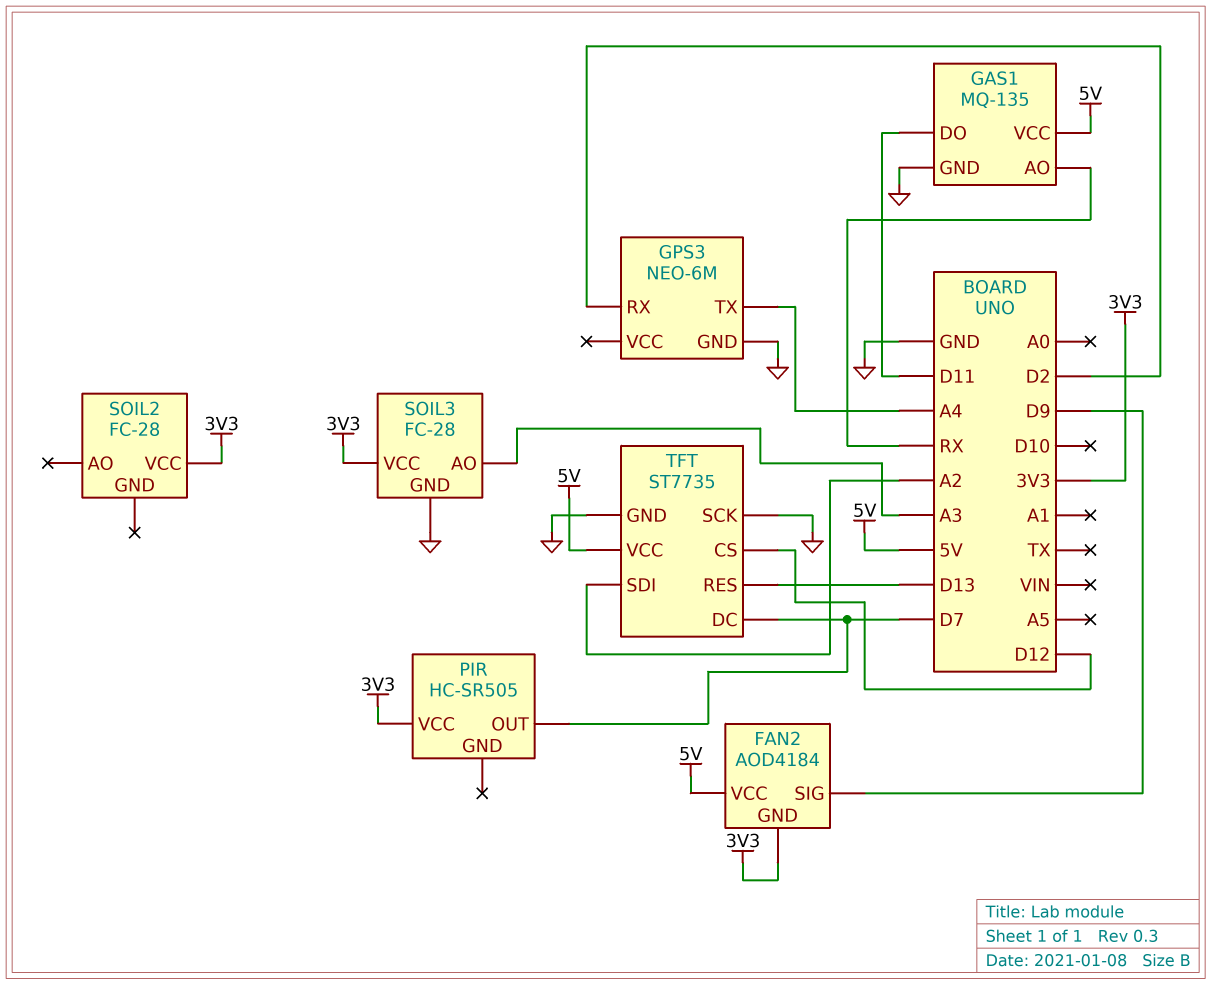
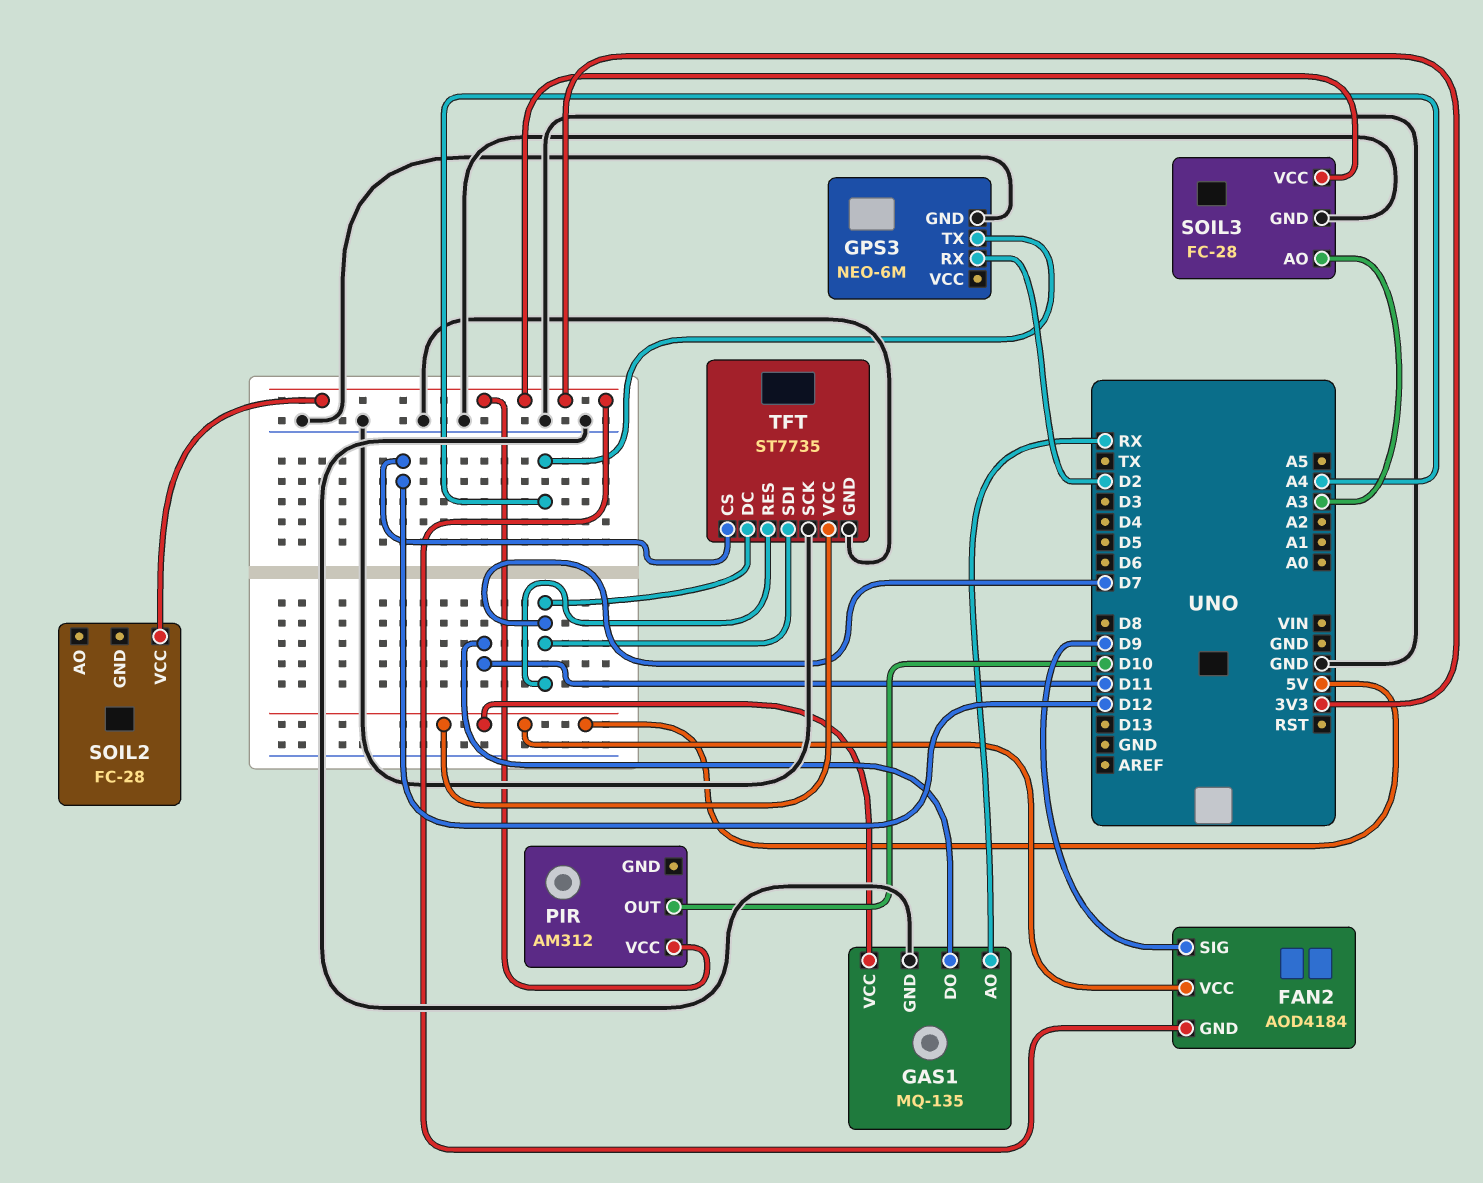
PIR: HC-SR505 -> AM312
PIR pin OUT: D7 -> D10
TFT pin RES: D13 -> D7
TFT pin SDI: A2 -> D7

